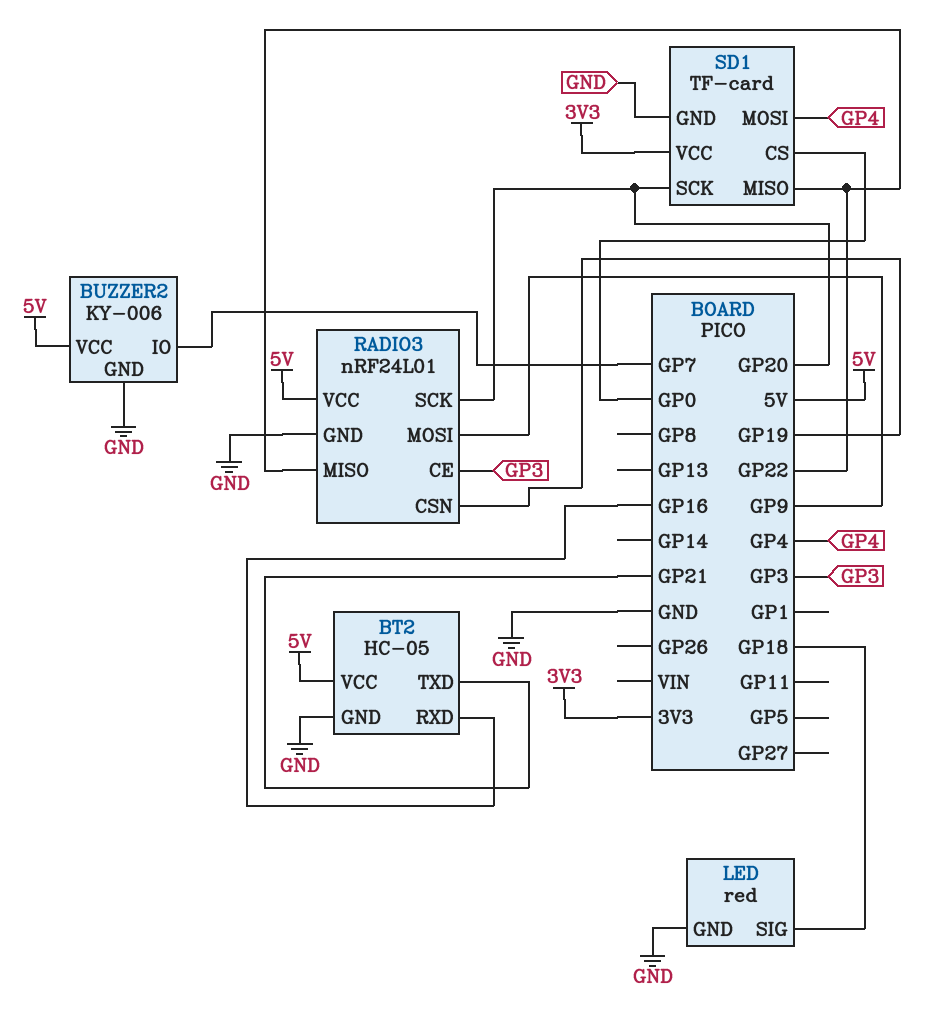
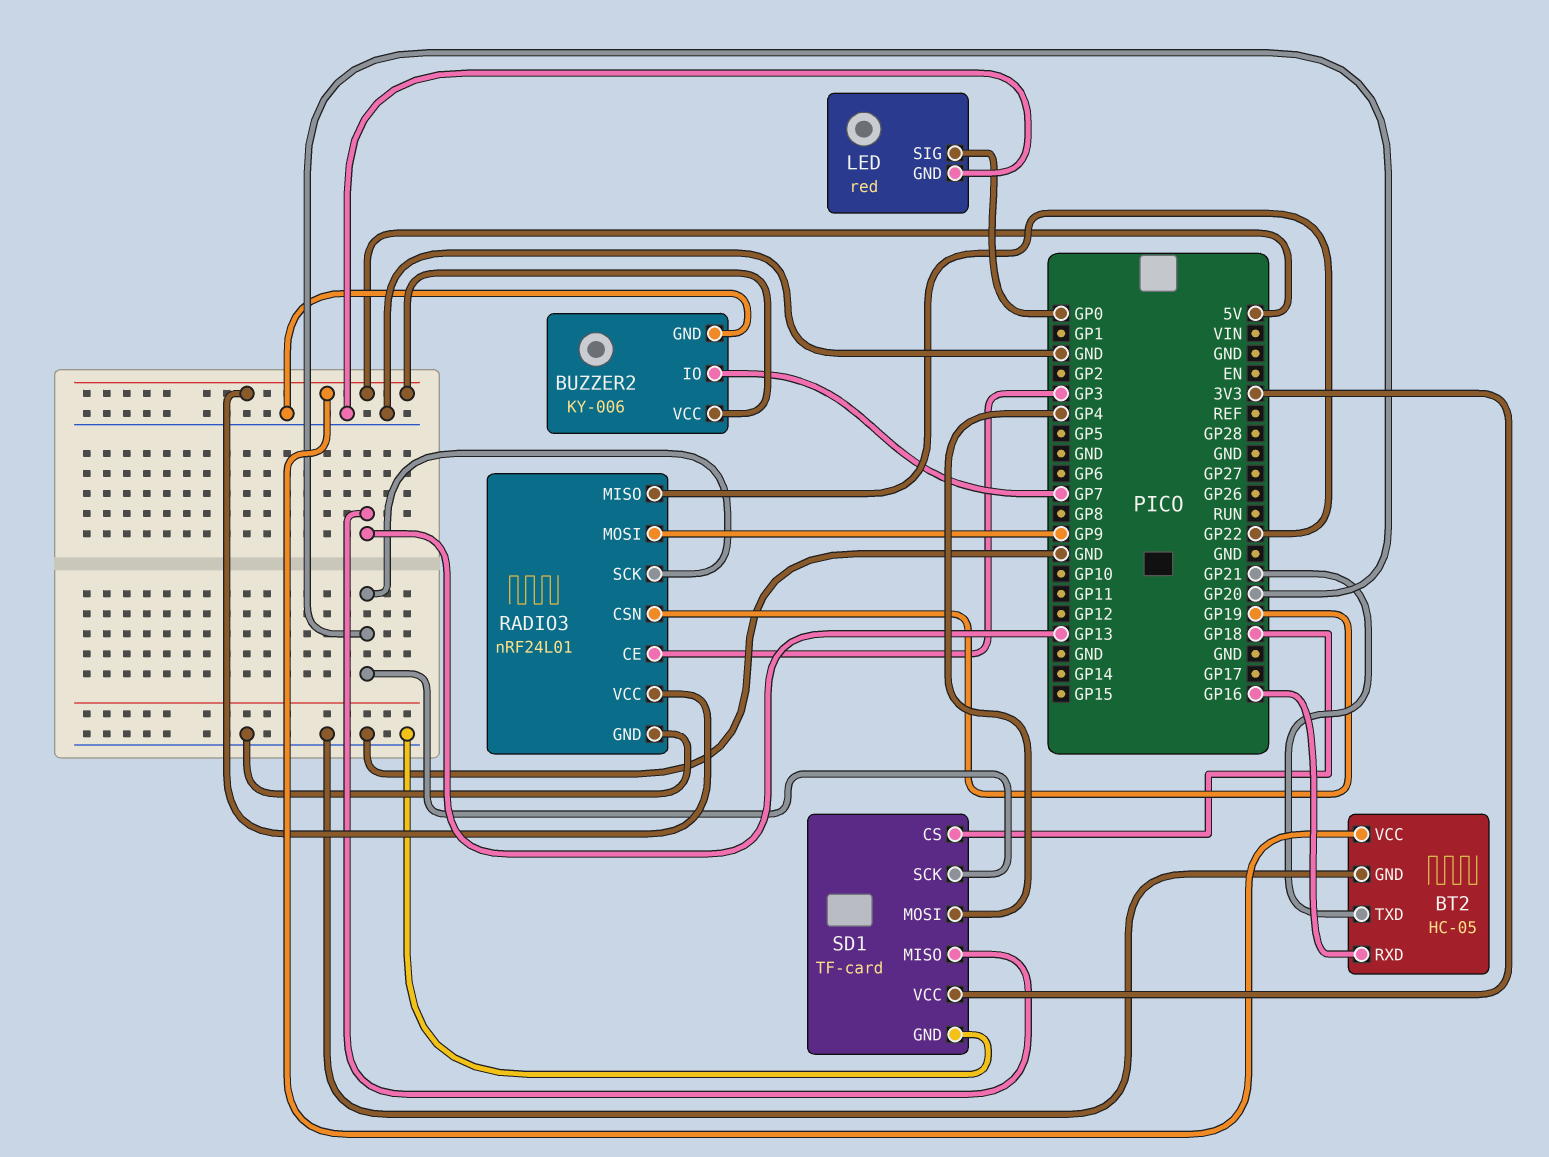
LED pin SIG: GP18 -> GP0
SD1 pin CS: GP0 -> GP18
SD1 pin MISO: GP22 -> GP13

